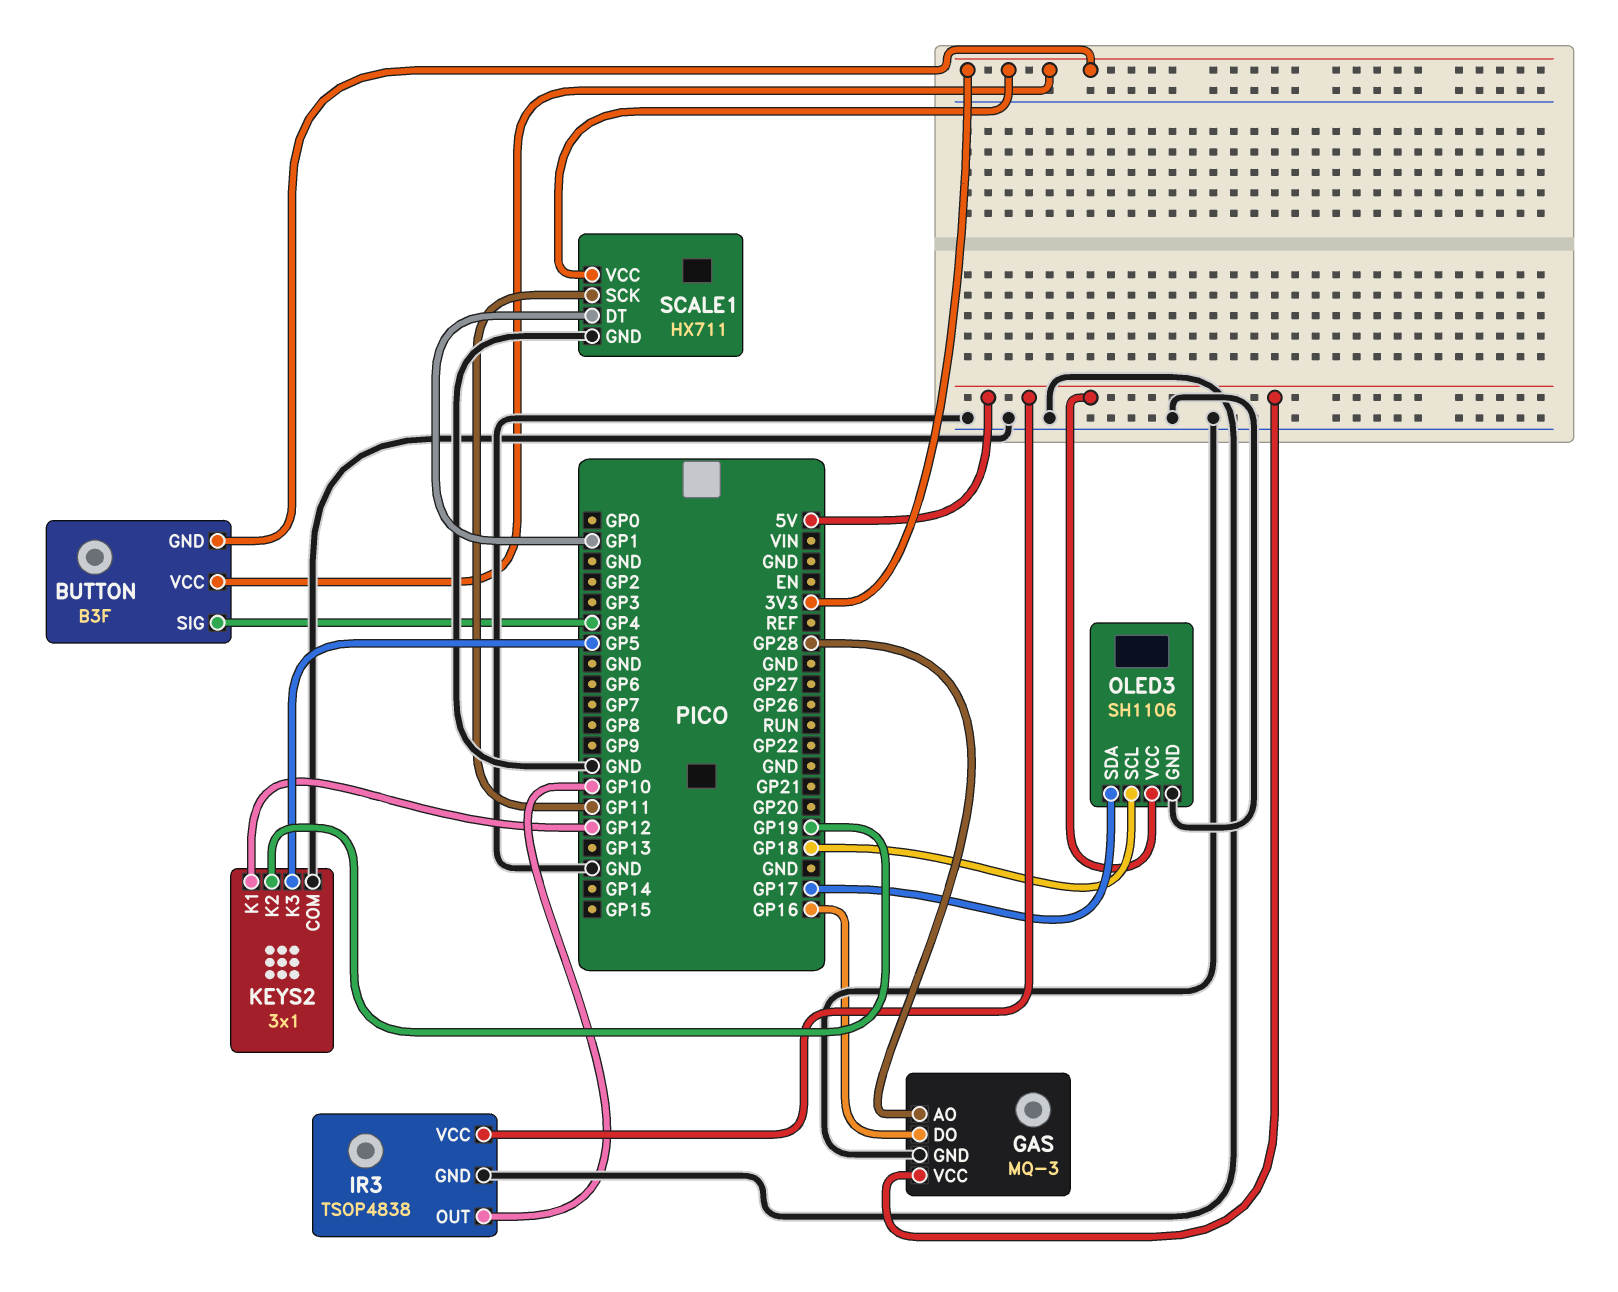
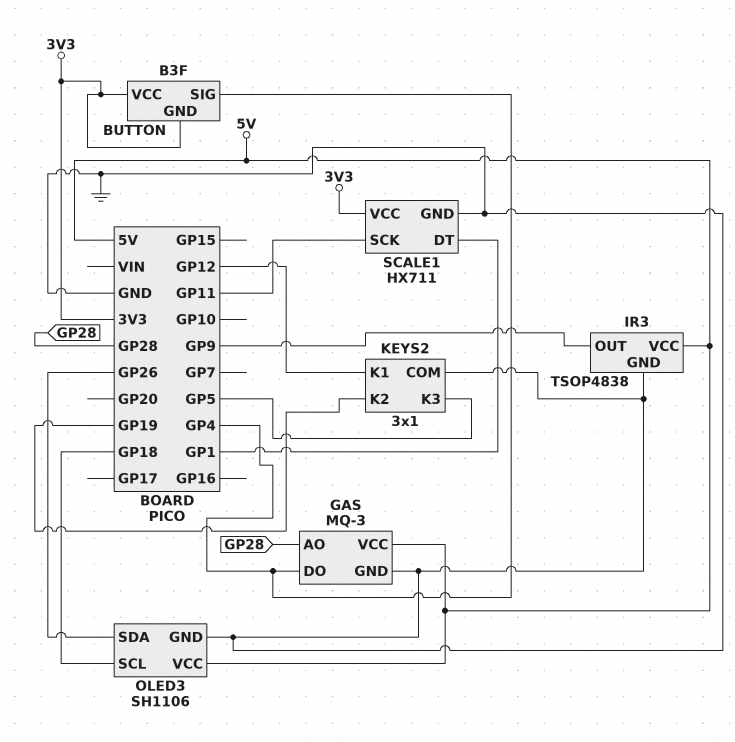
GAS pin DO: GP16 -> GP4
IR3 pin OUT: GP10 -> GP9
OLED3 pin SDA: GP17 -> GP26

